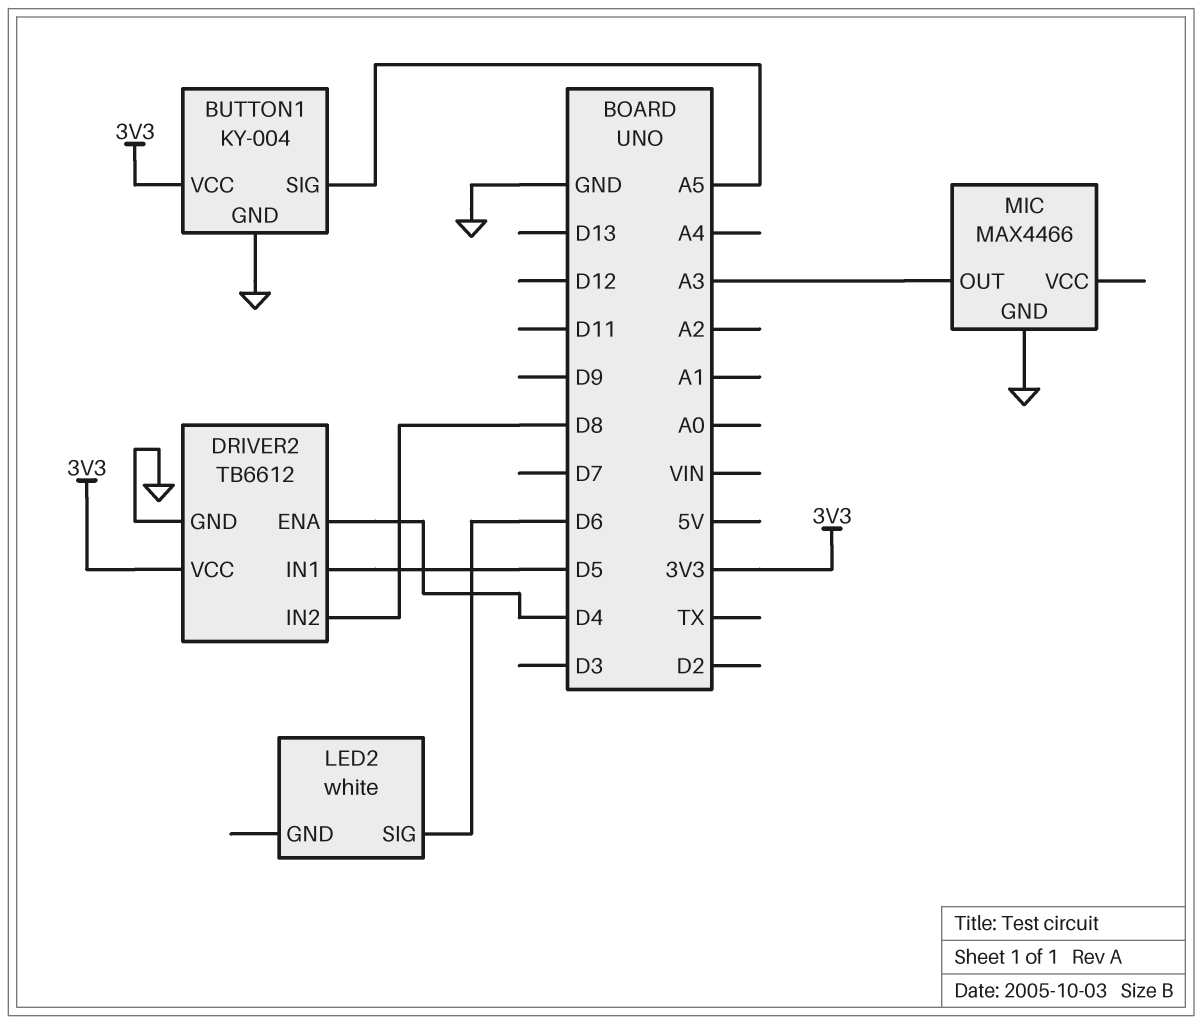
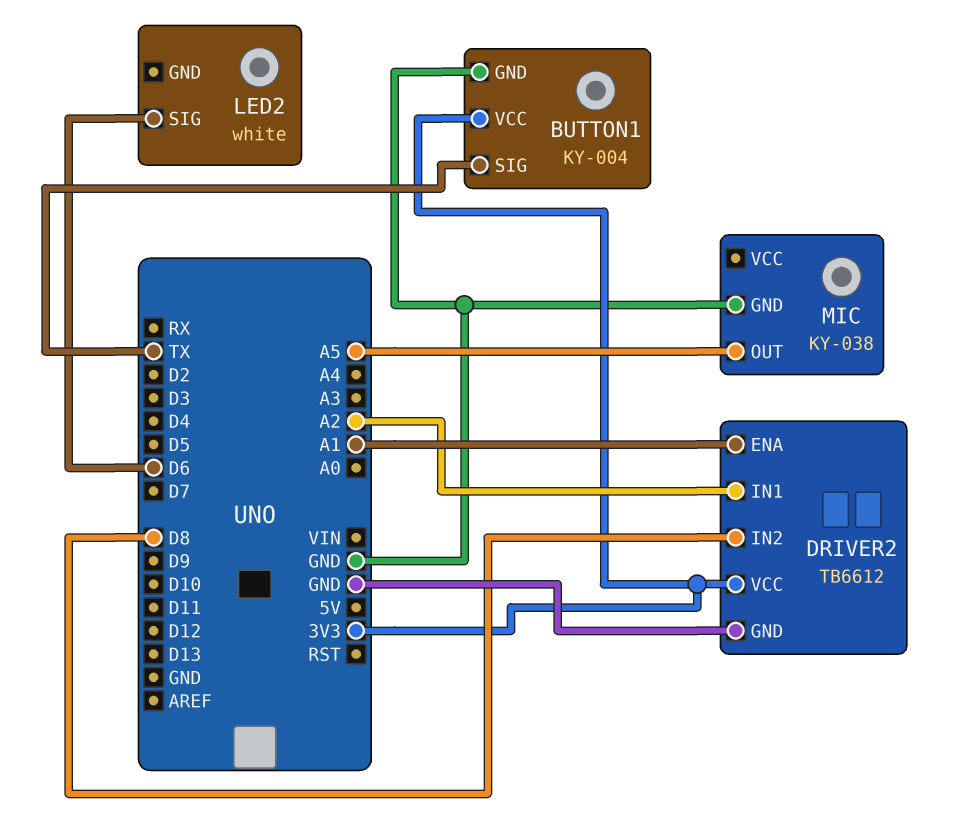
BUTTON1 pin SIG: A5 -> TX
DRIVER2 pin ENA: D4 -> A1
DRIVER2 pin IN1: D5 -> A2
MIC: MAX4466 -> KY-038
MIC pin OUT: A3 -> A5

